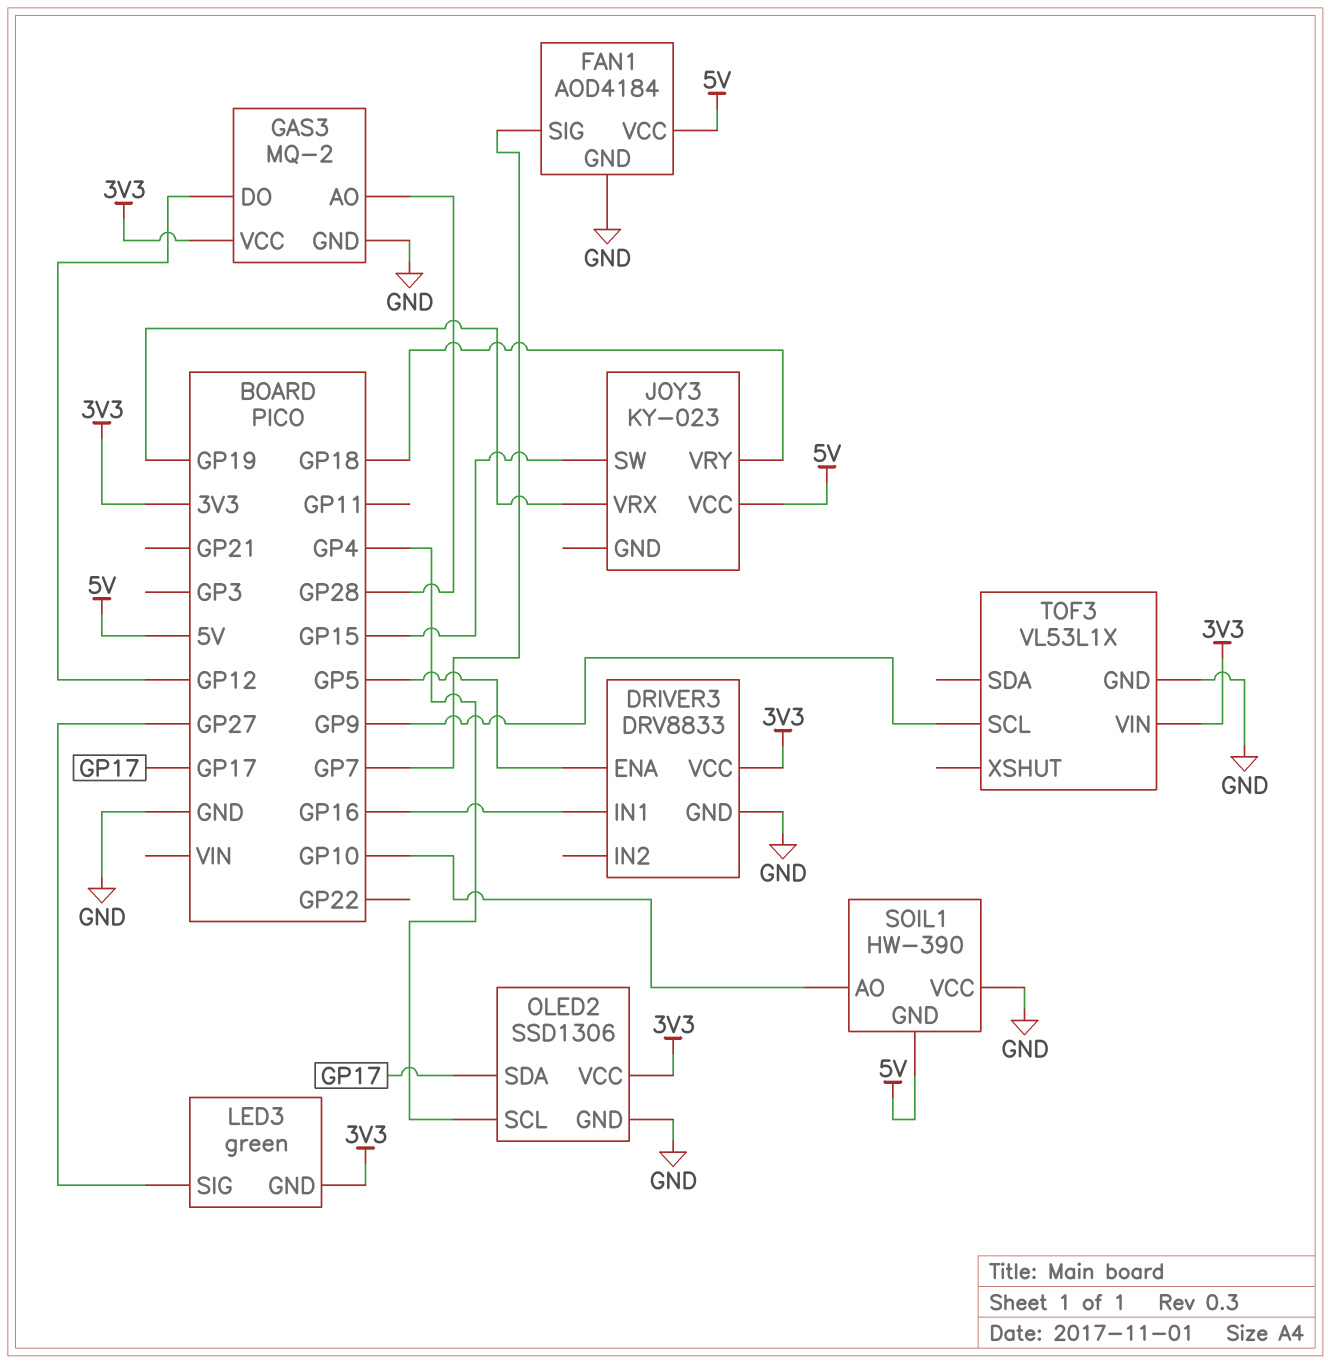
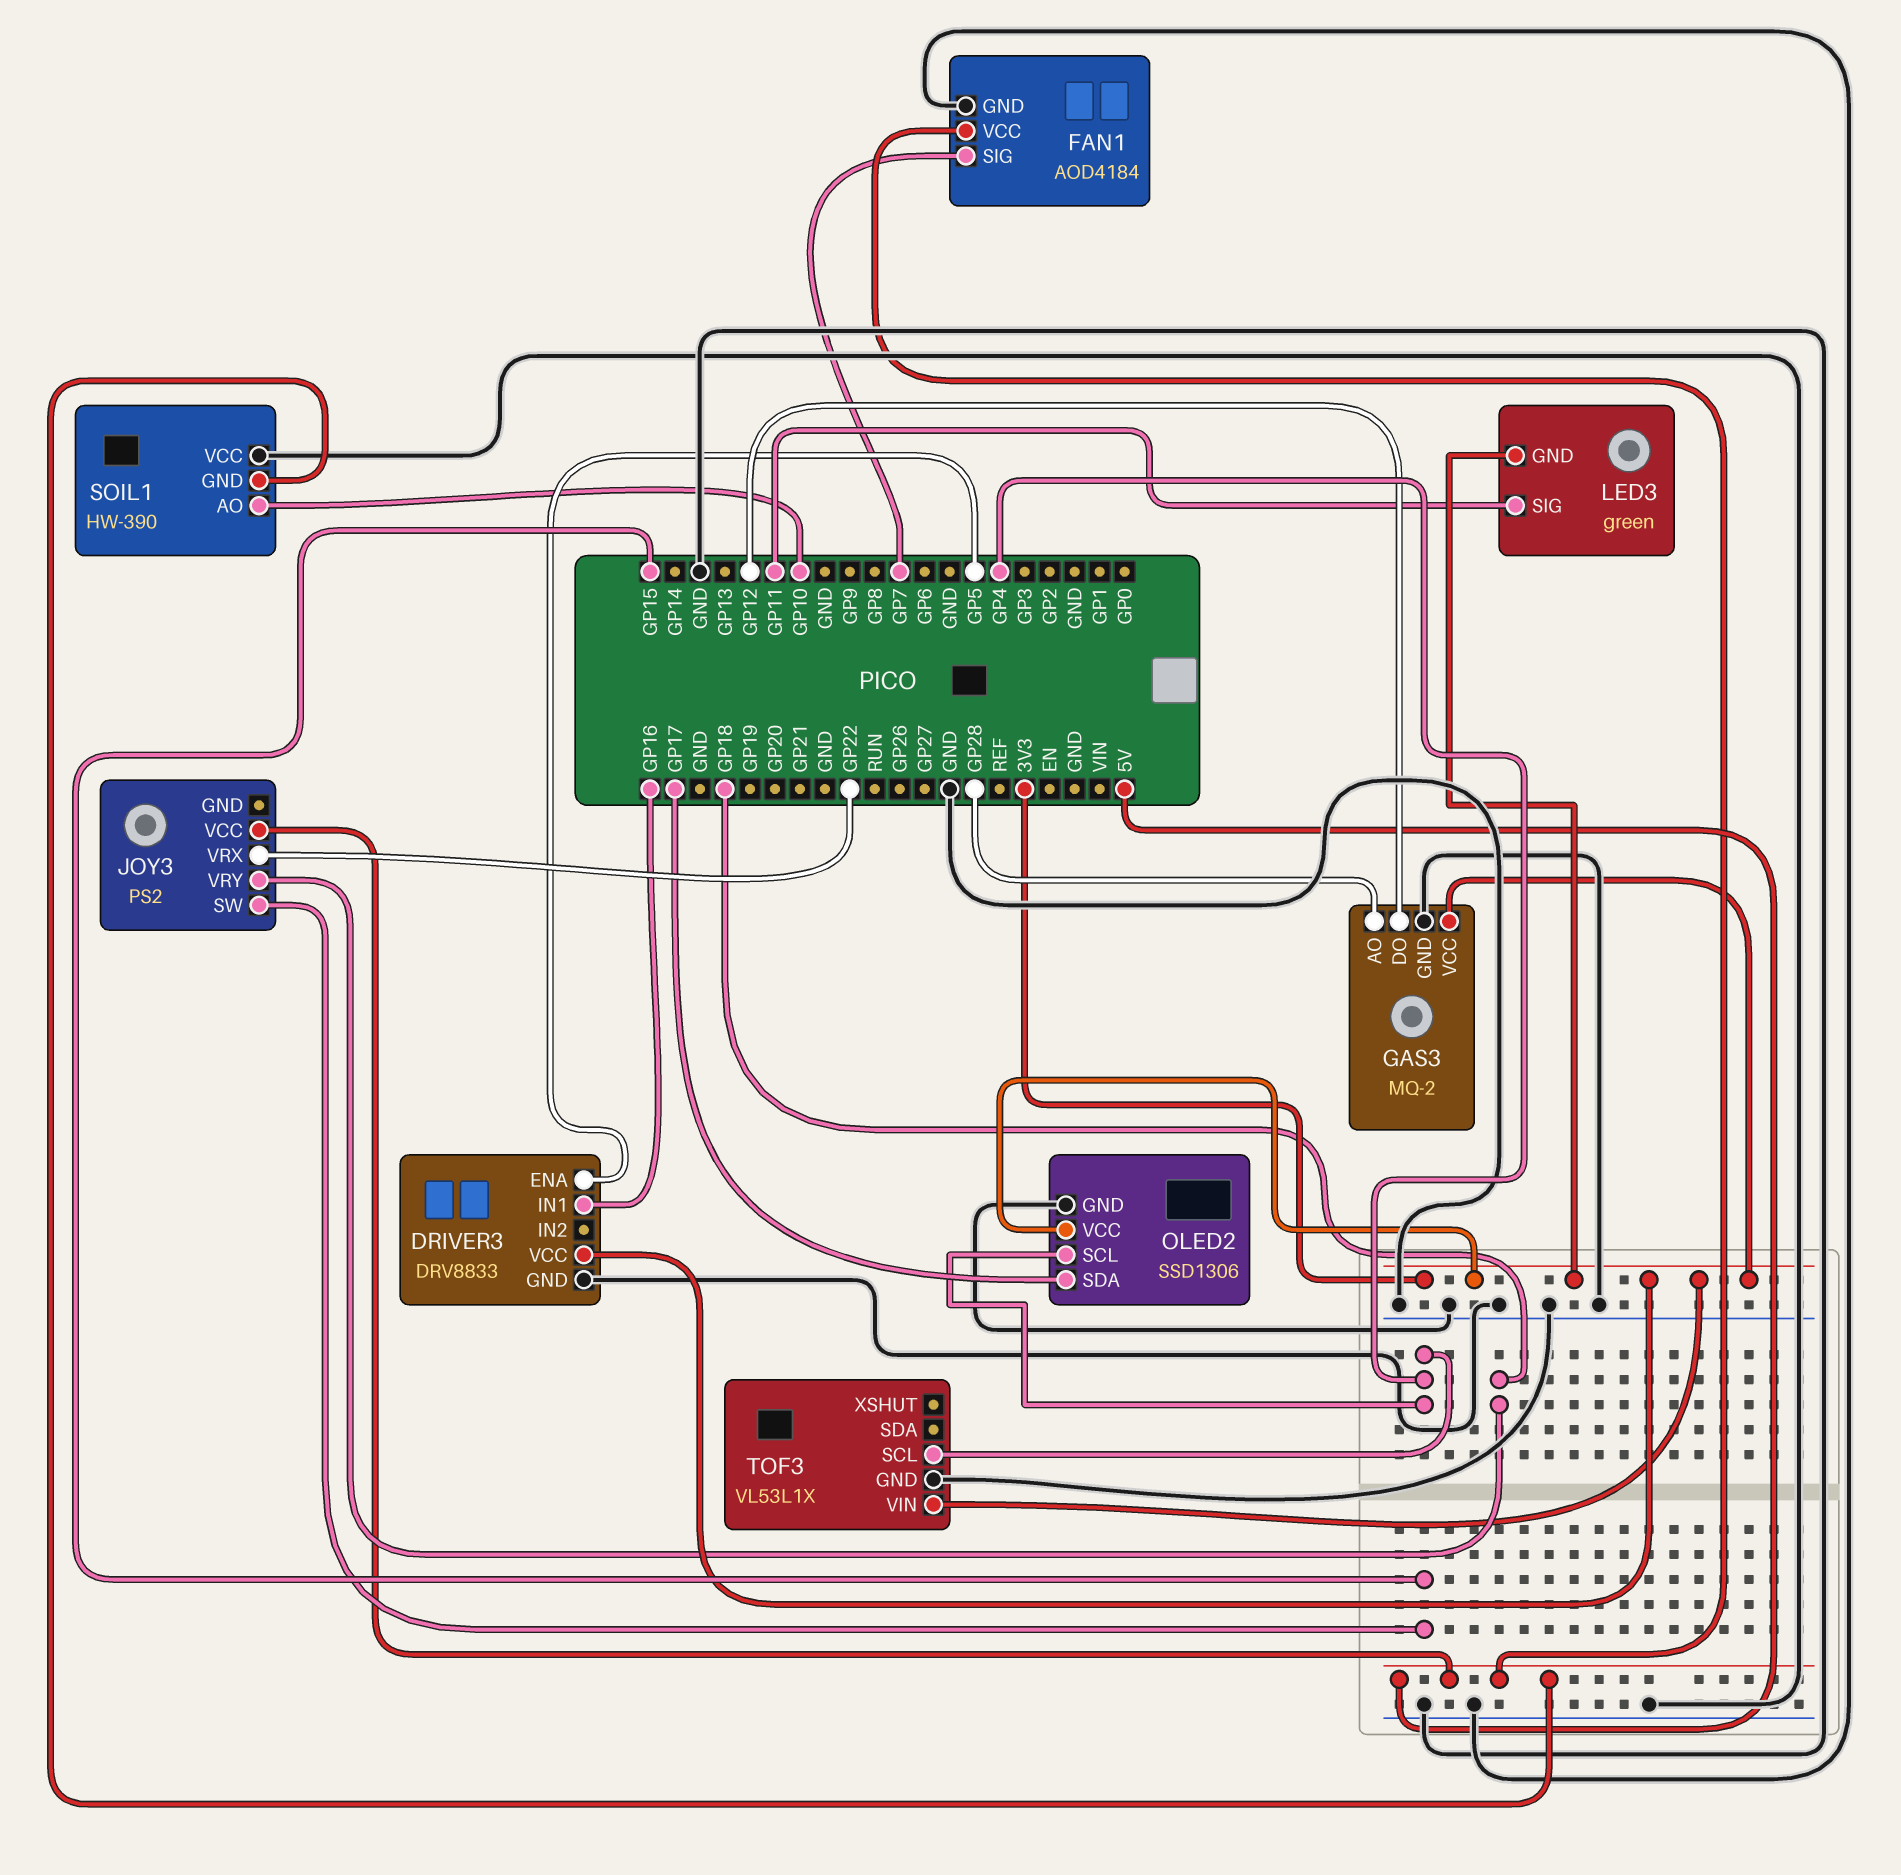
JOY3: KY-023 -> PS2
JOY3 pin VRX: GP19 -> GP22
LED3 pin SIG: GP27 -> GP11
TOF3 pin SCL: GP9 -> GP4

